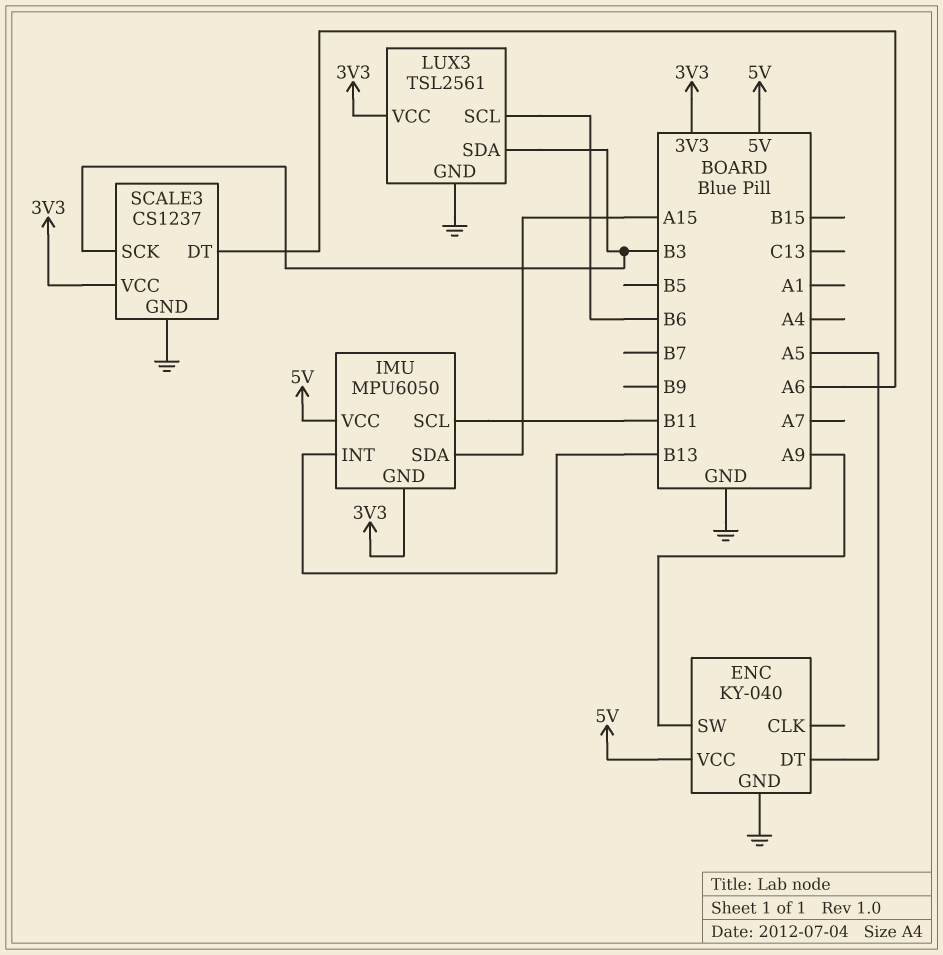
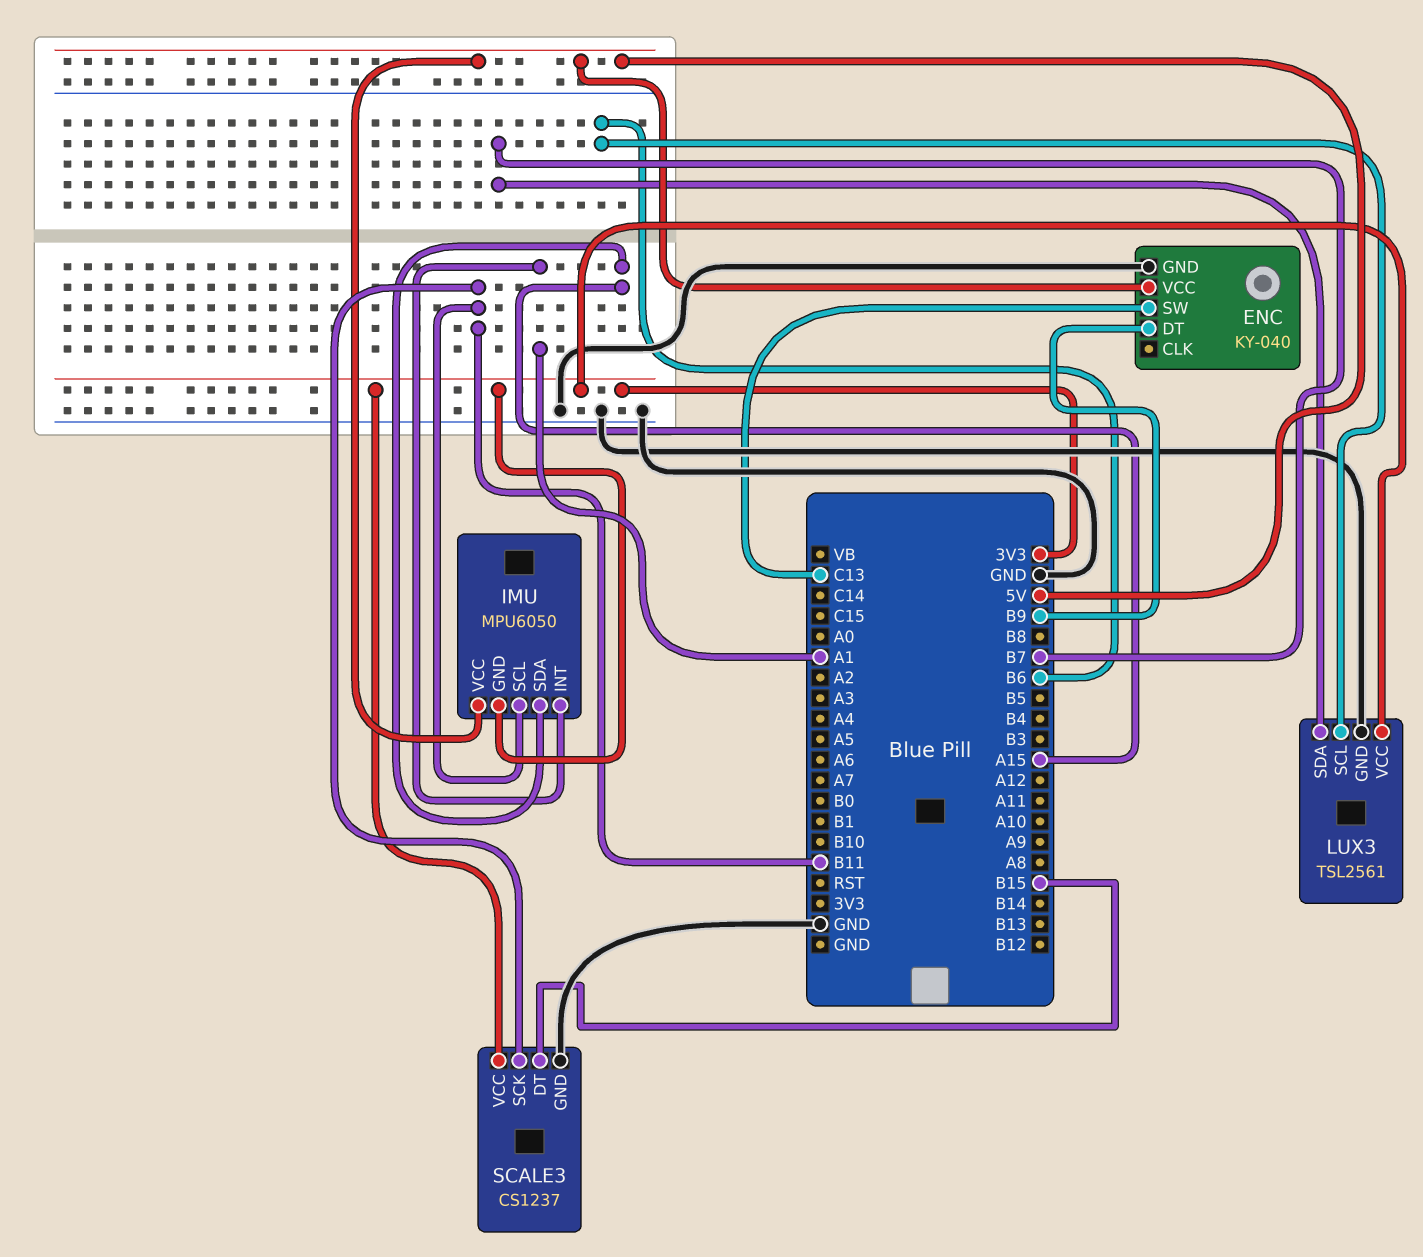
ENC pin DT: A5 -> B9
ENC pin SW: A9 -> C13
IMU pin INT: B13 -> A1
LUX3 pin SDA: B3 -> B7
SCALE3 pin DT: A6 -> B15
SCALE3 pin SCK: B3 -> B11

